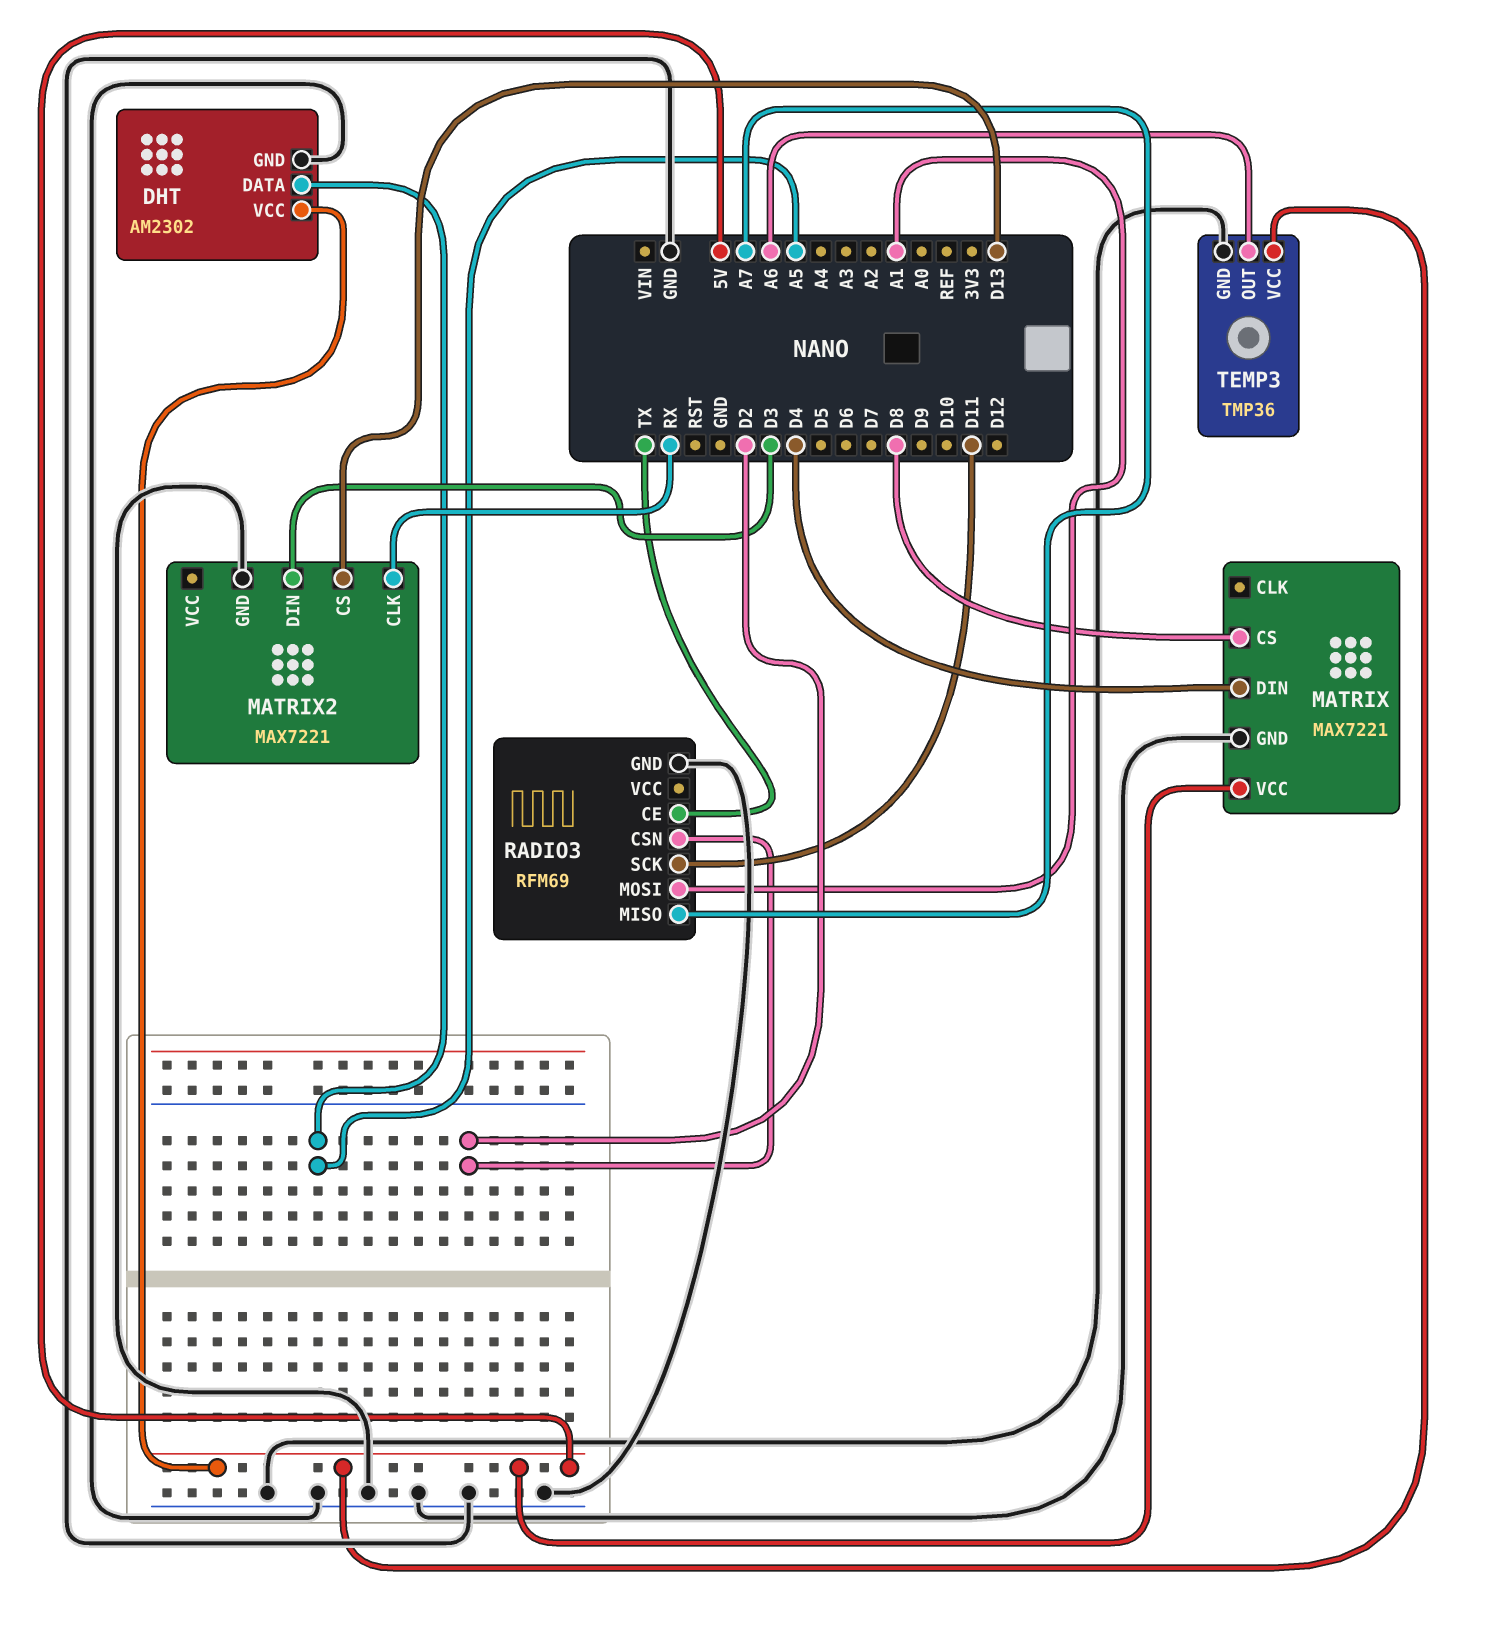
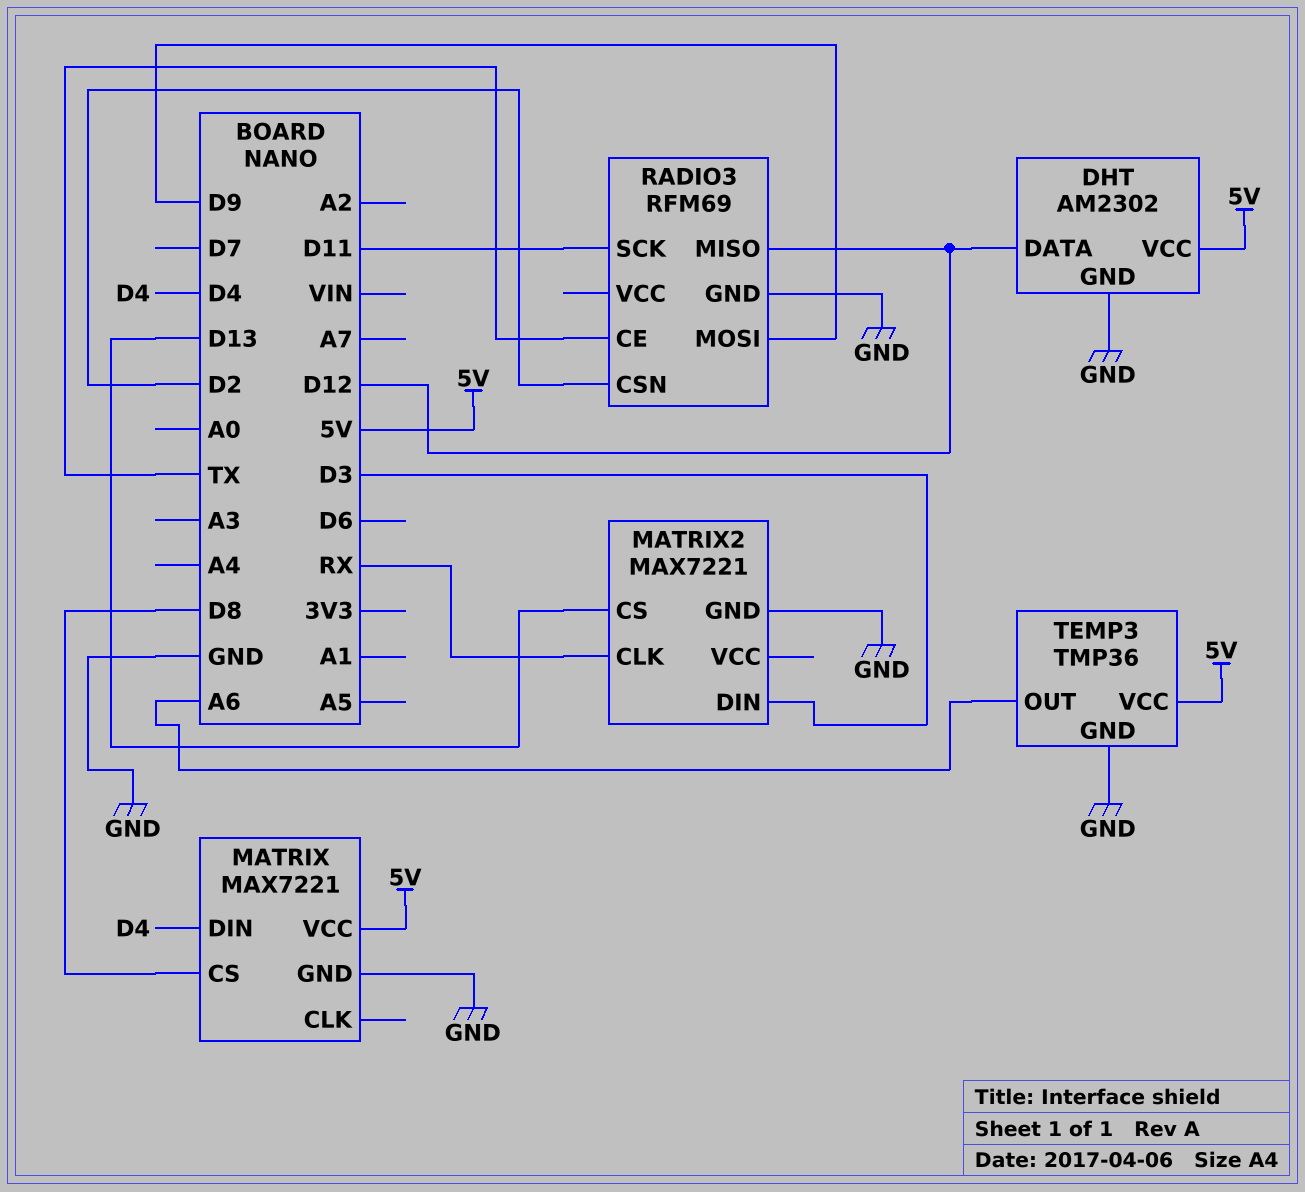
DHT pin DATA: A5 -> D12
RADIO3 pin MISO: A7 -> D12
RADIO3 pin MOSI: A1 -> D9

